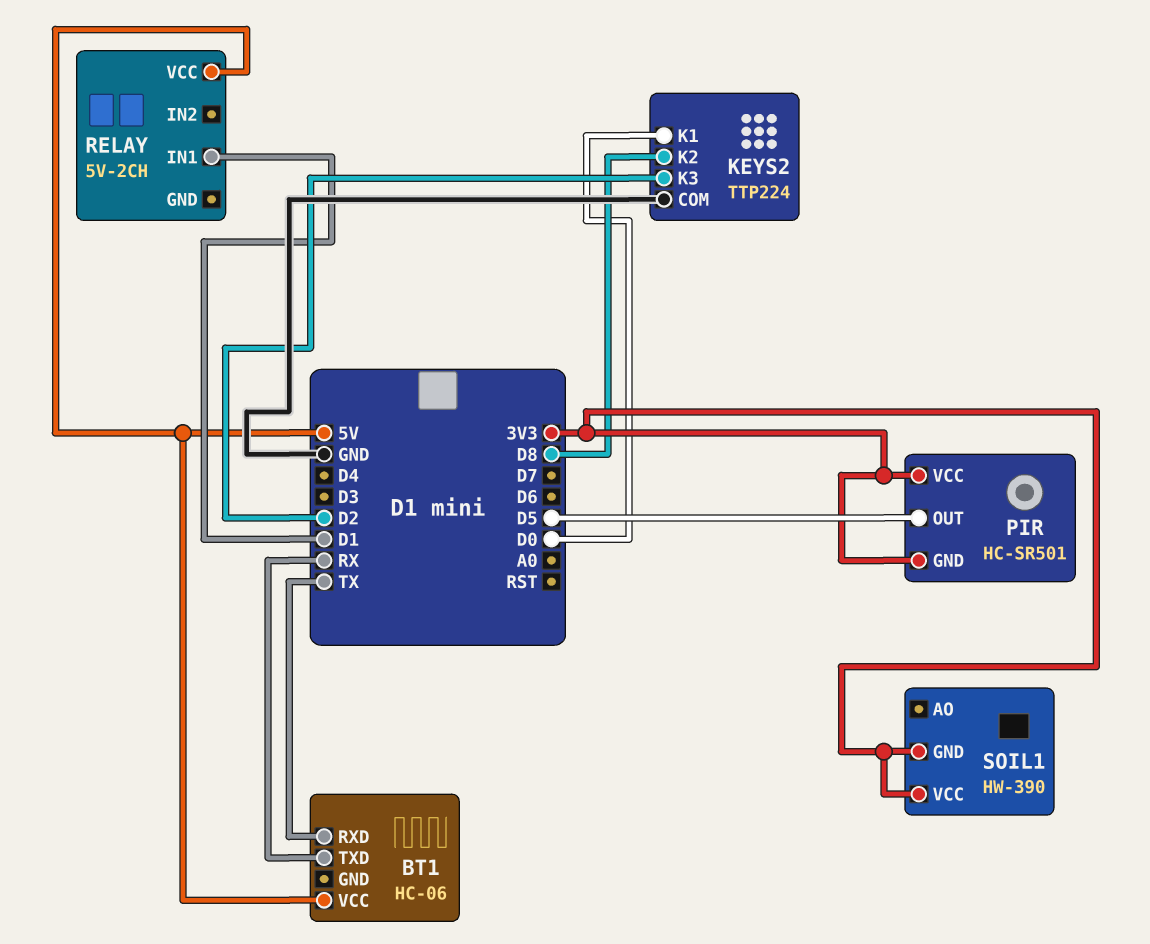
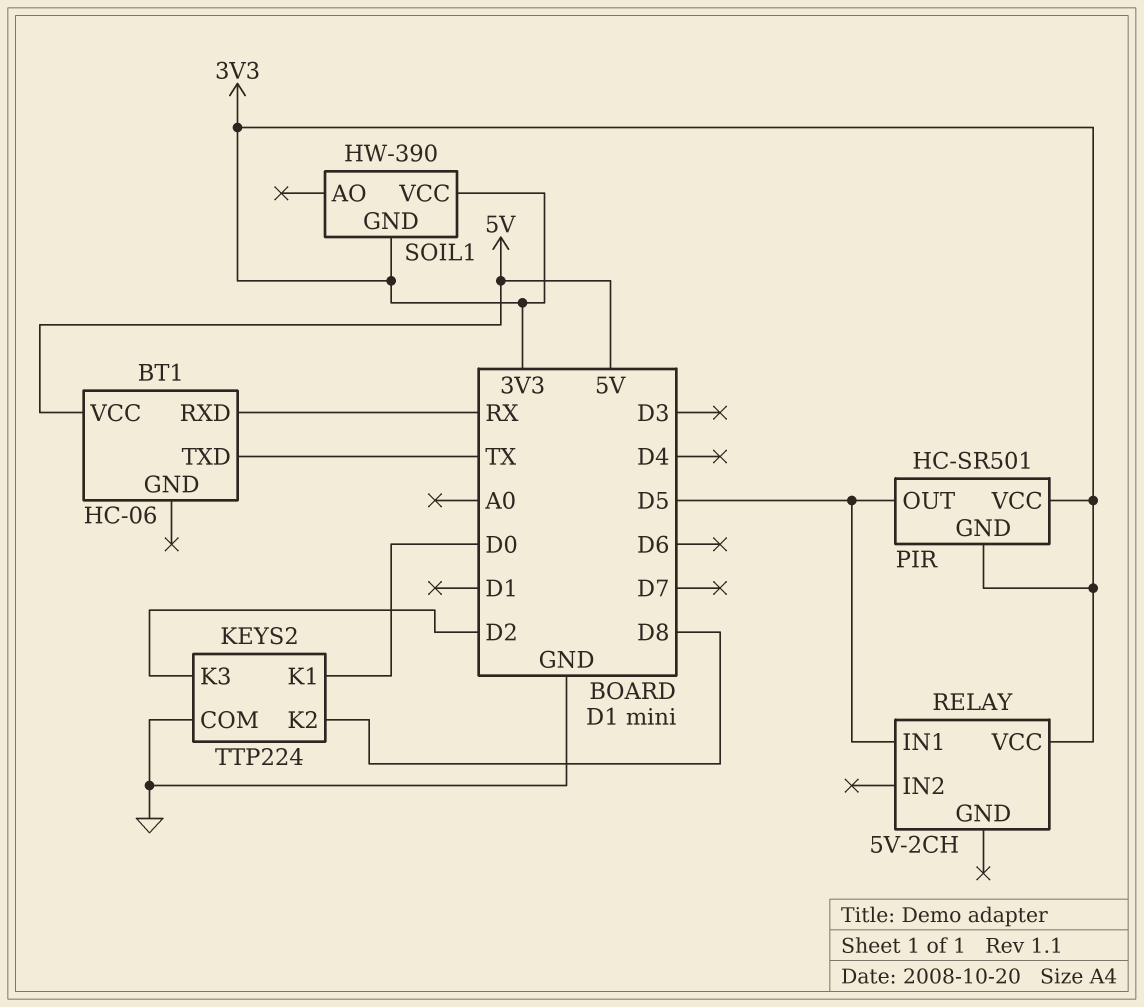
BT1 pin RXD: TX -> RX
BT1 pin TXD: RX -> TX
RELAY pin IN1: D1 -> D5
RELAY pin VCC: 5V -> 3V3

